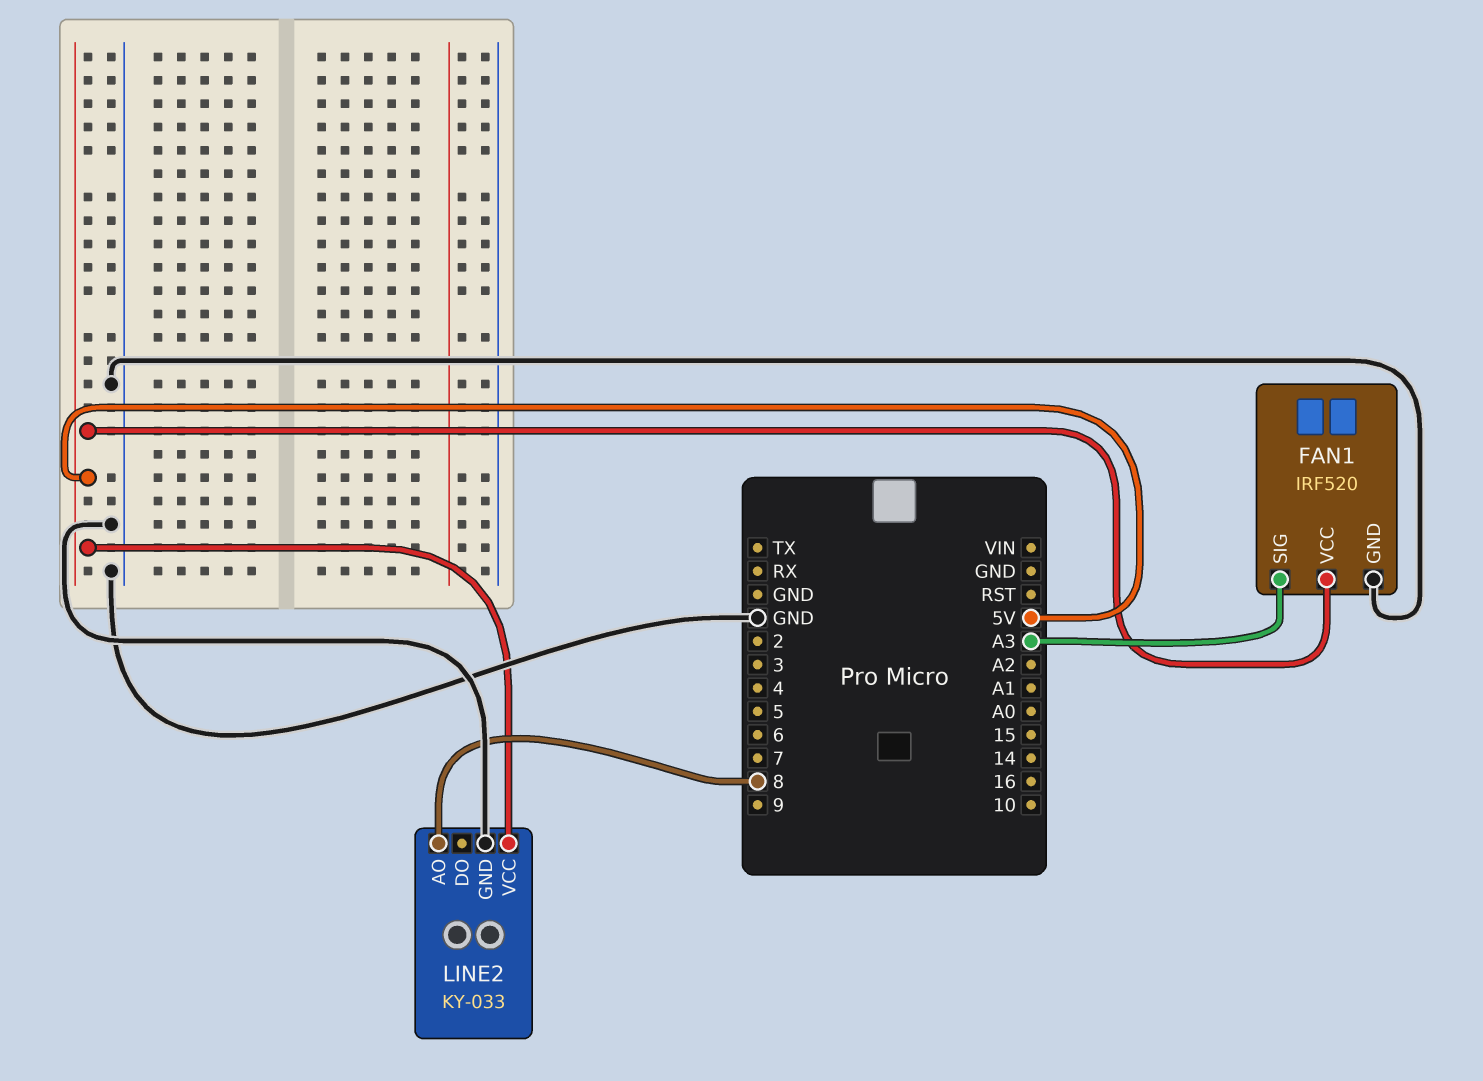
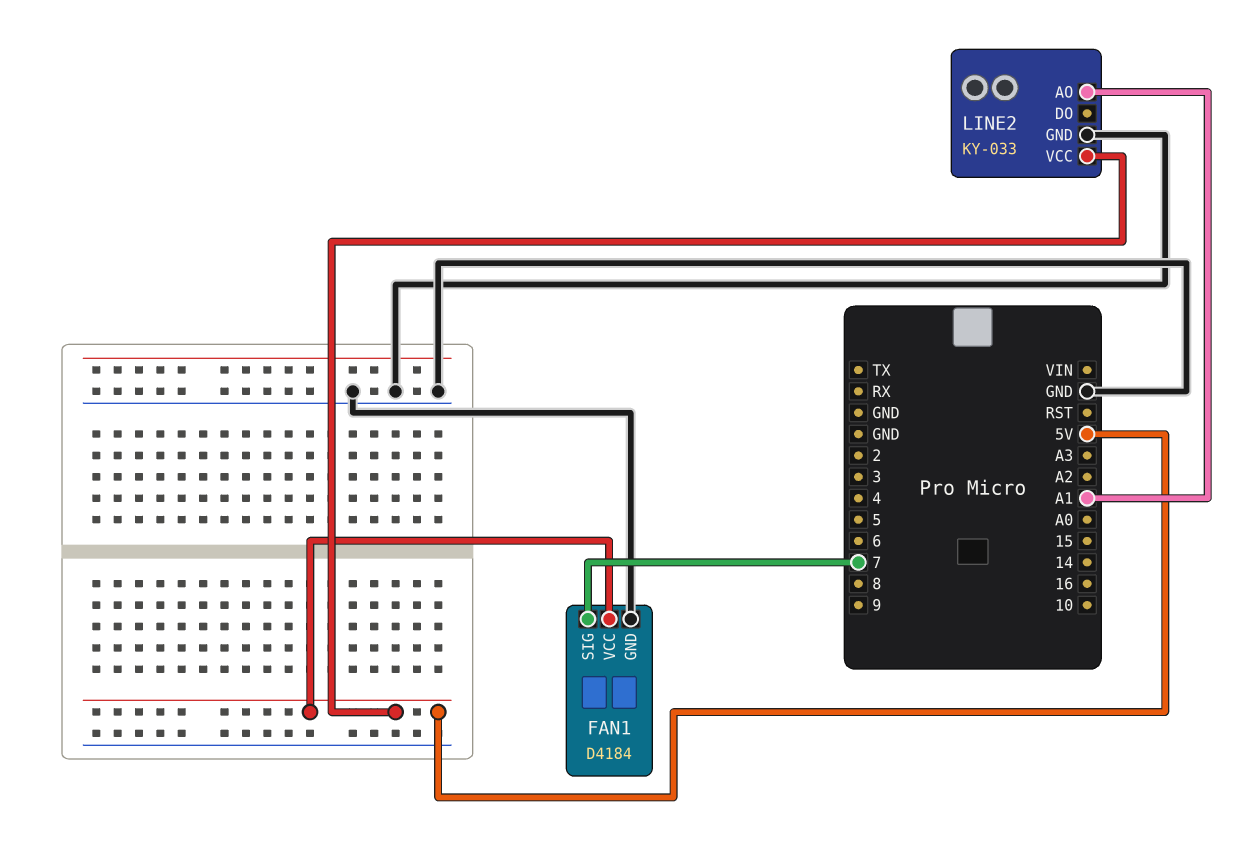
FAN1: IRF520 -> D4184
FAN1 pin SIG: A3 -> 7
LINE2 pin AO: 8 -> A1

